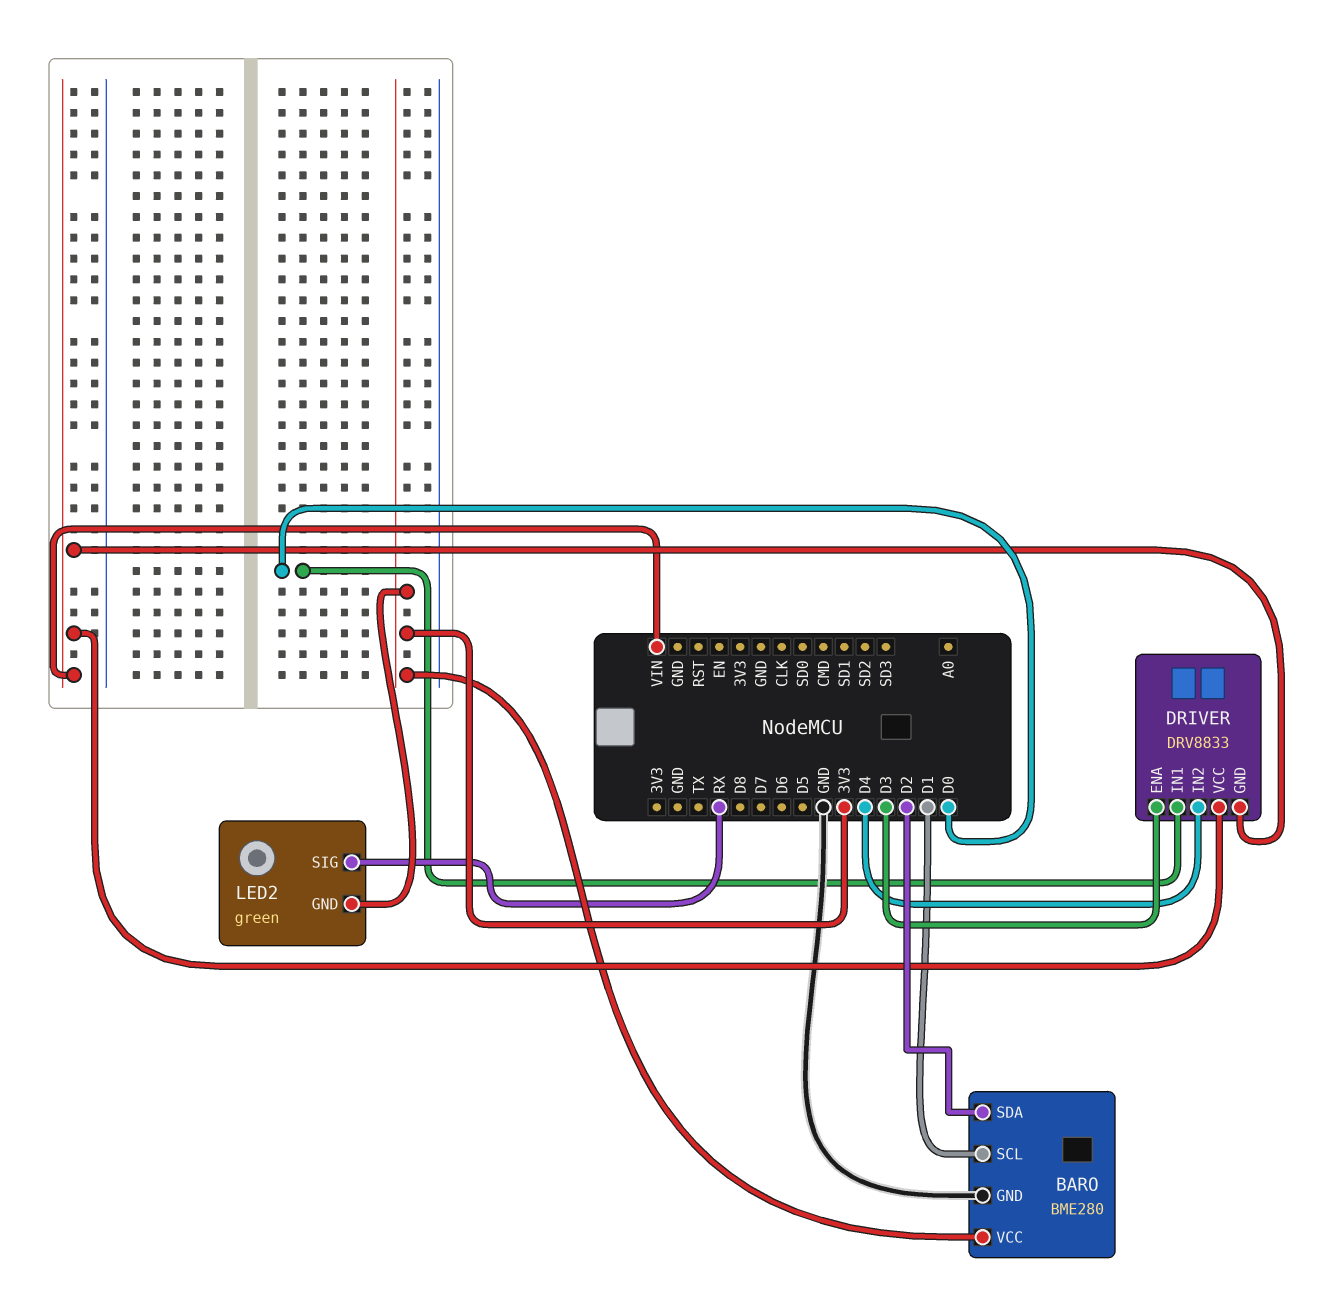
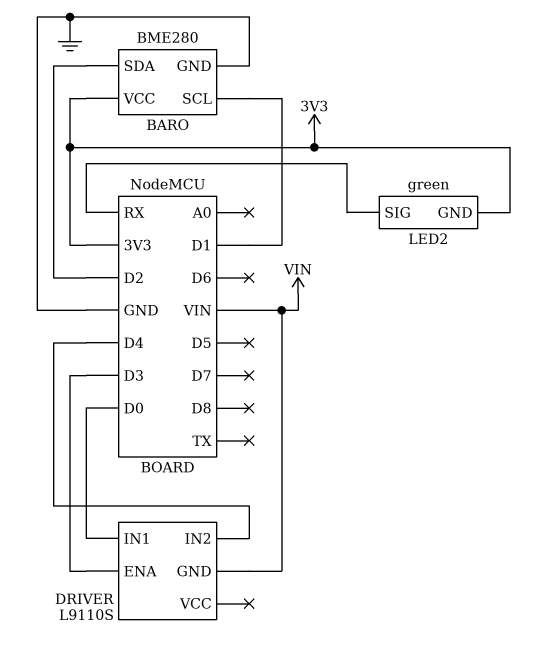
DRIVER: DRV8833 -> L9110S
DRIVER pin VCC: VIN -> none

